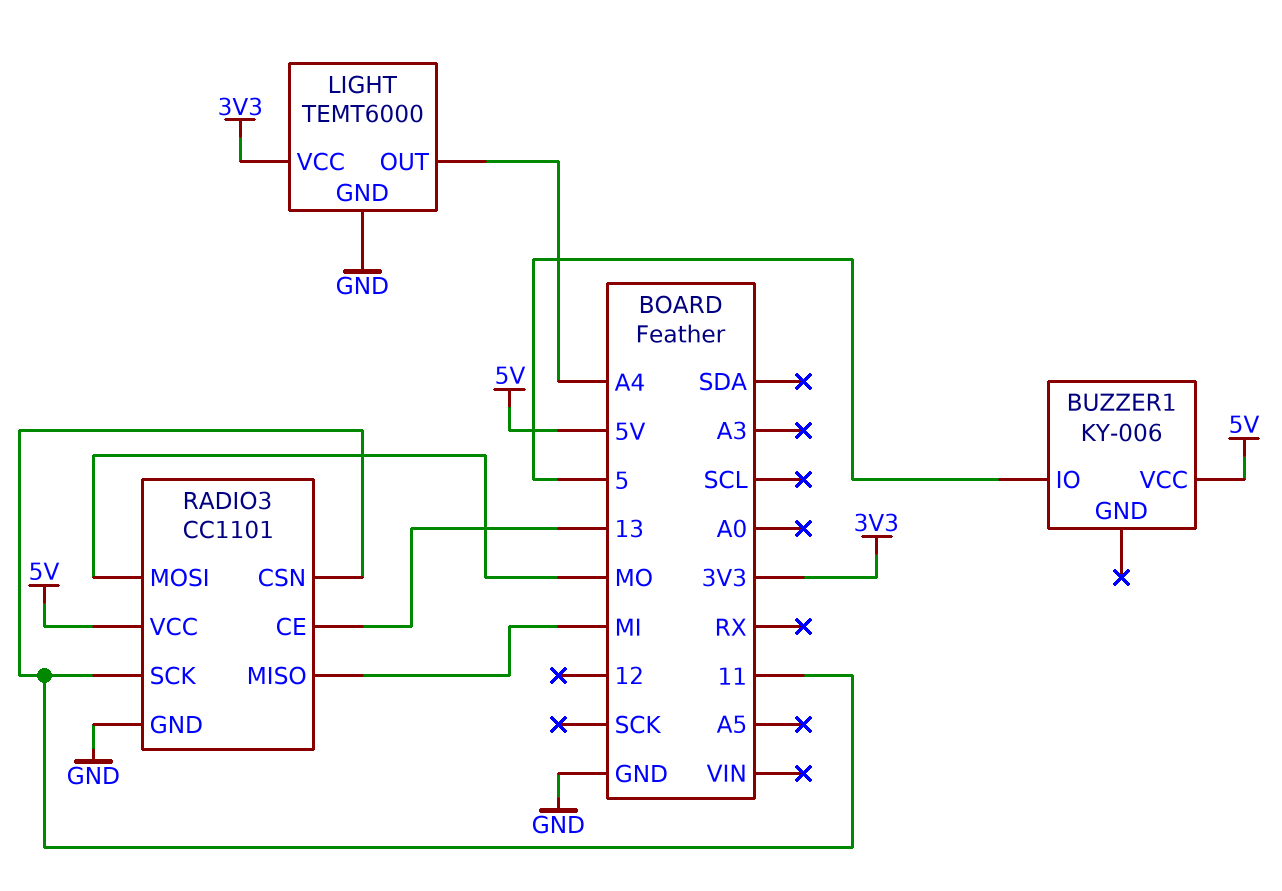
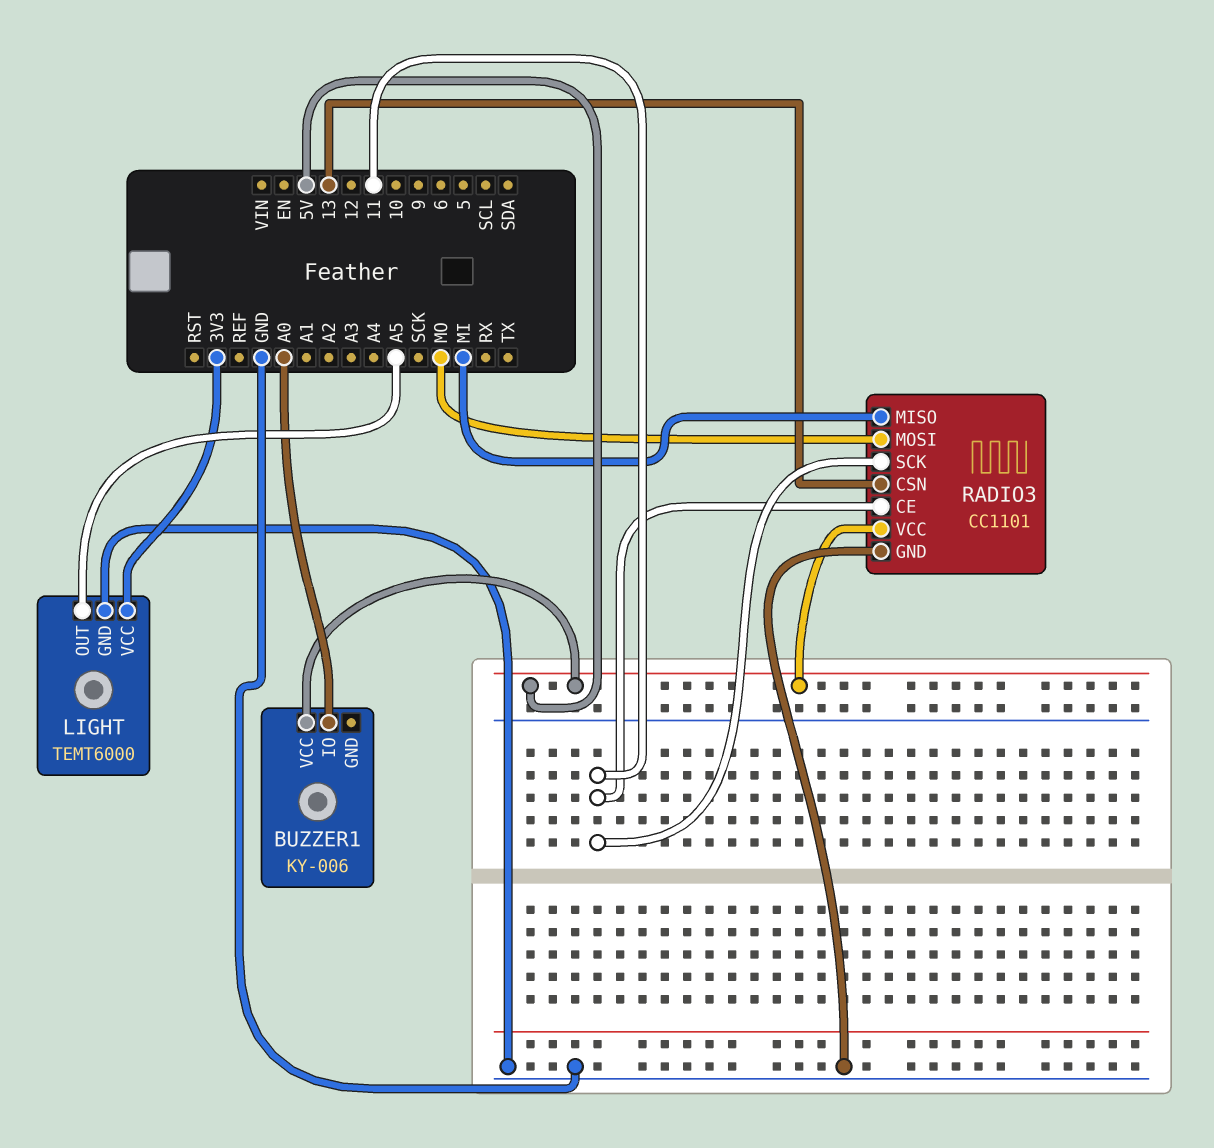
BUZZER1 pin IO: 5 -> A0
LIGHT pin OUT: A4 -> A5
RADIO3 pin CE: 13 -> 11
RADIO3 pin CSN: 11 -> 13

